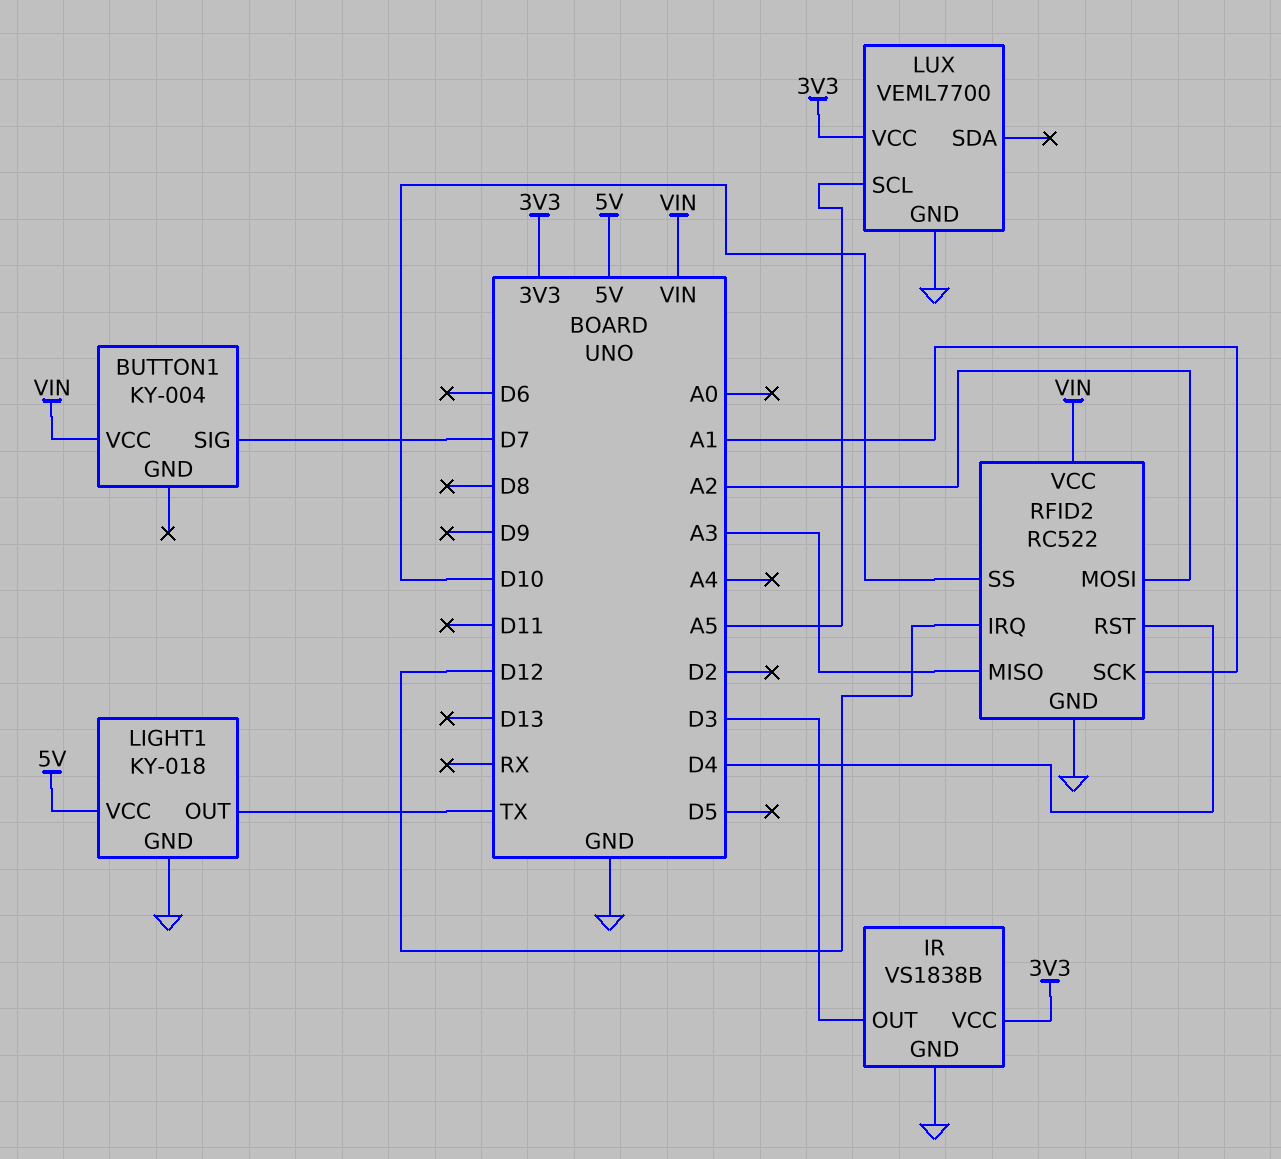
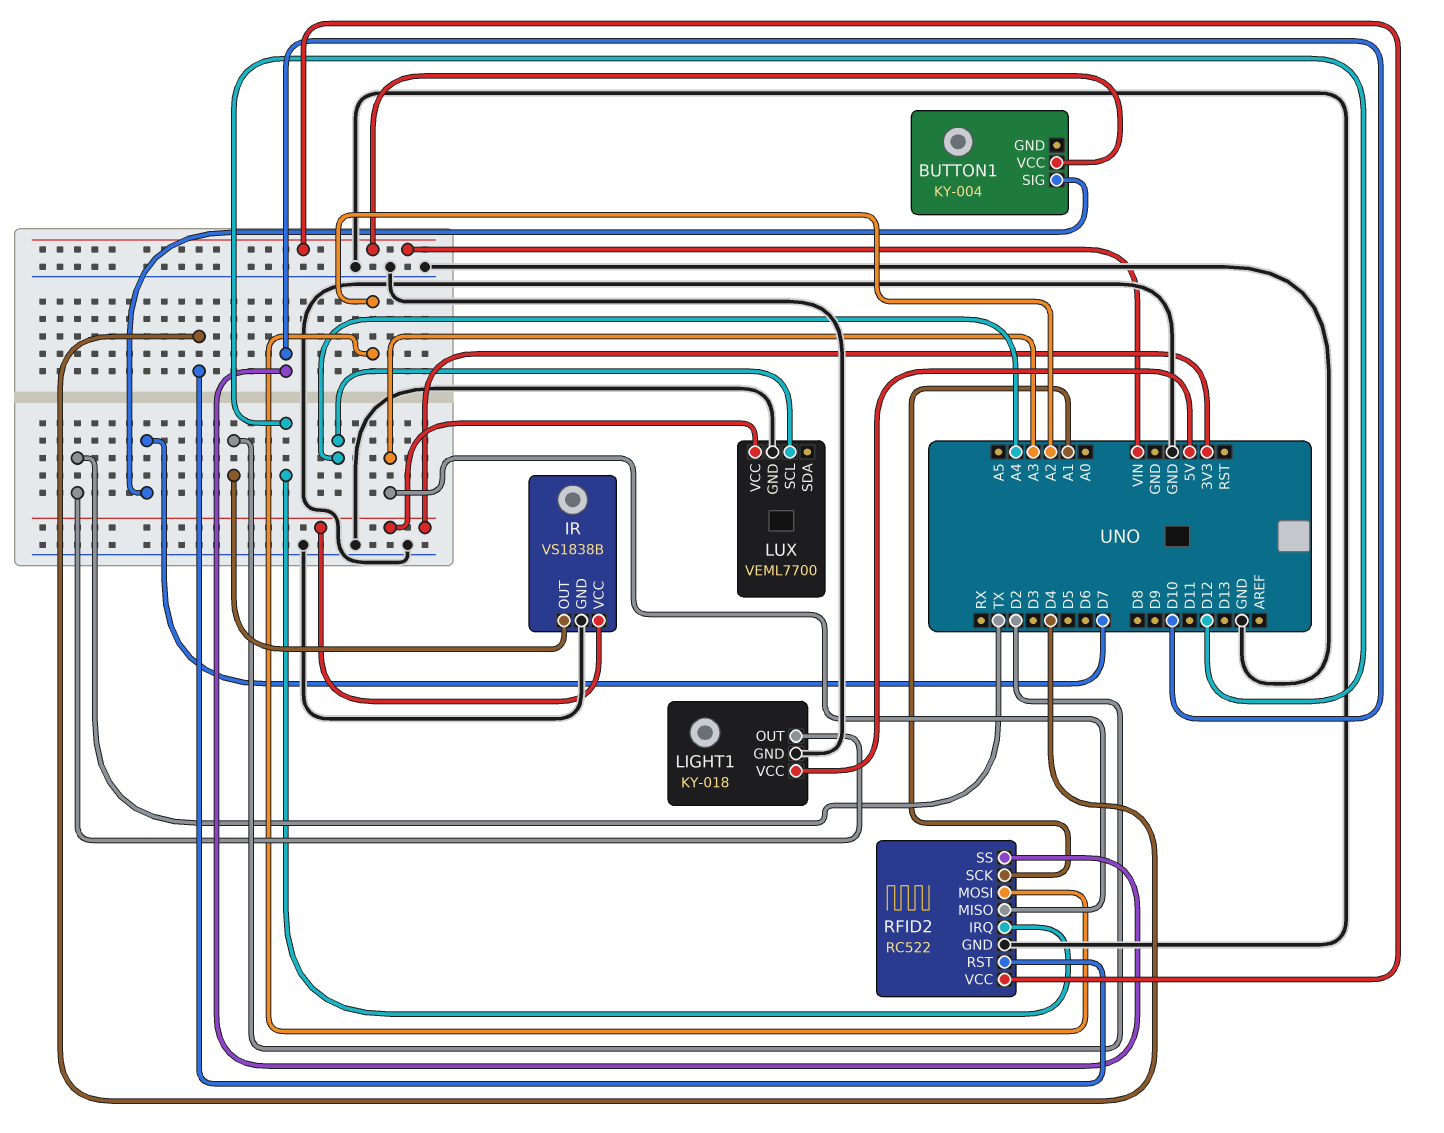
IR pin OUT: D3 -> D2
LUX pin SCL: A5 -> A4

